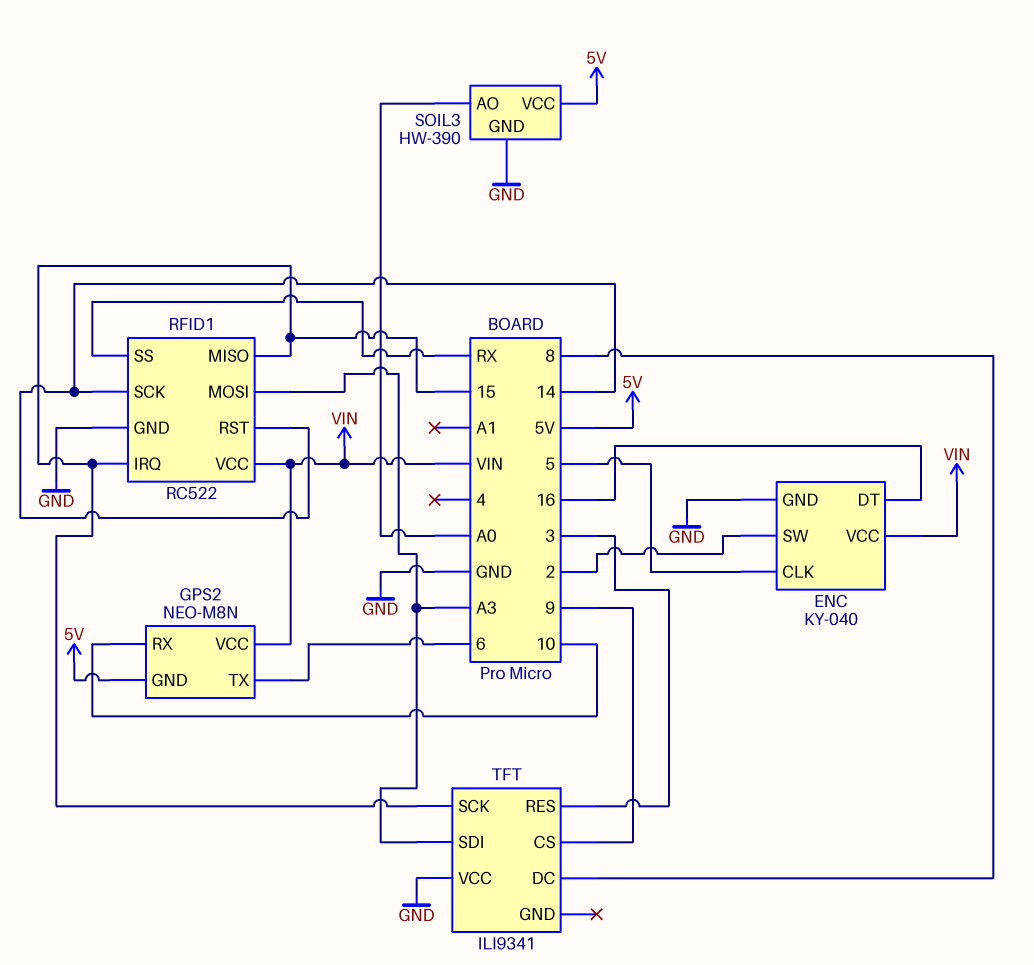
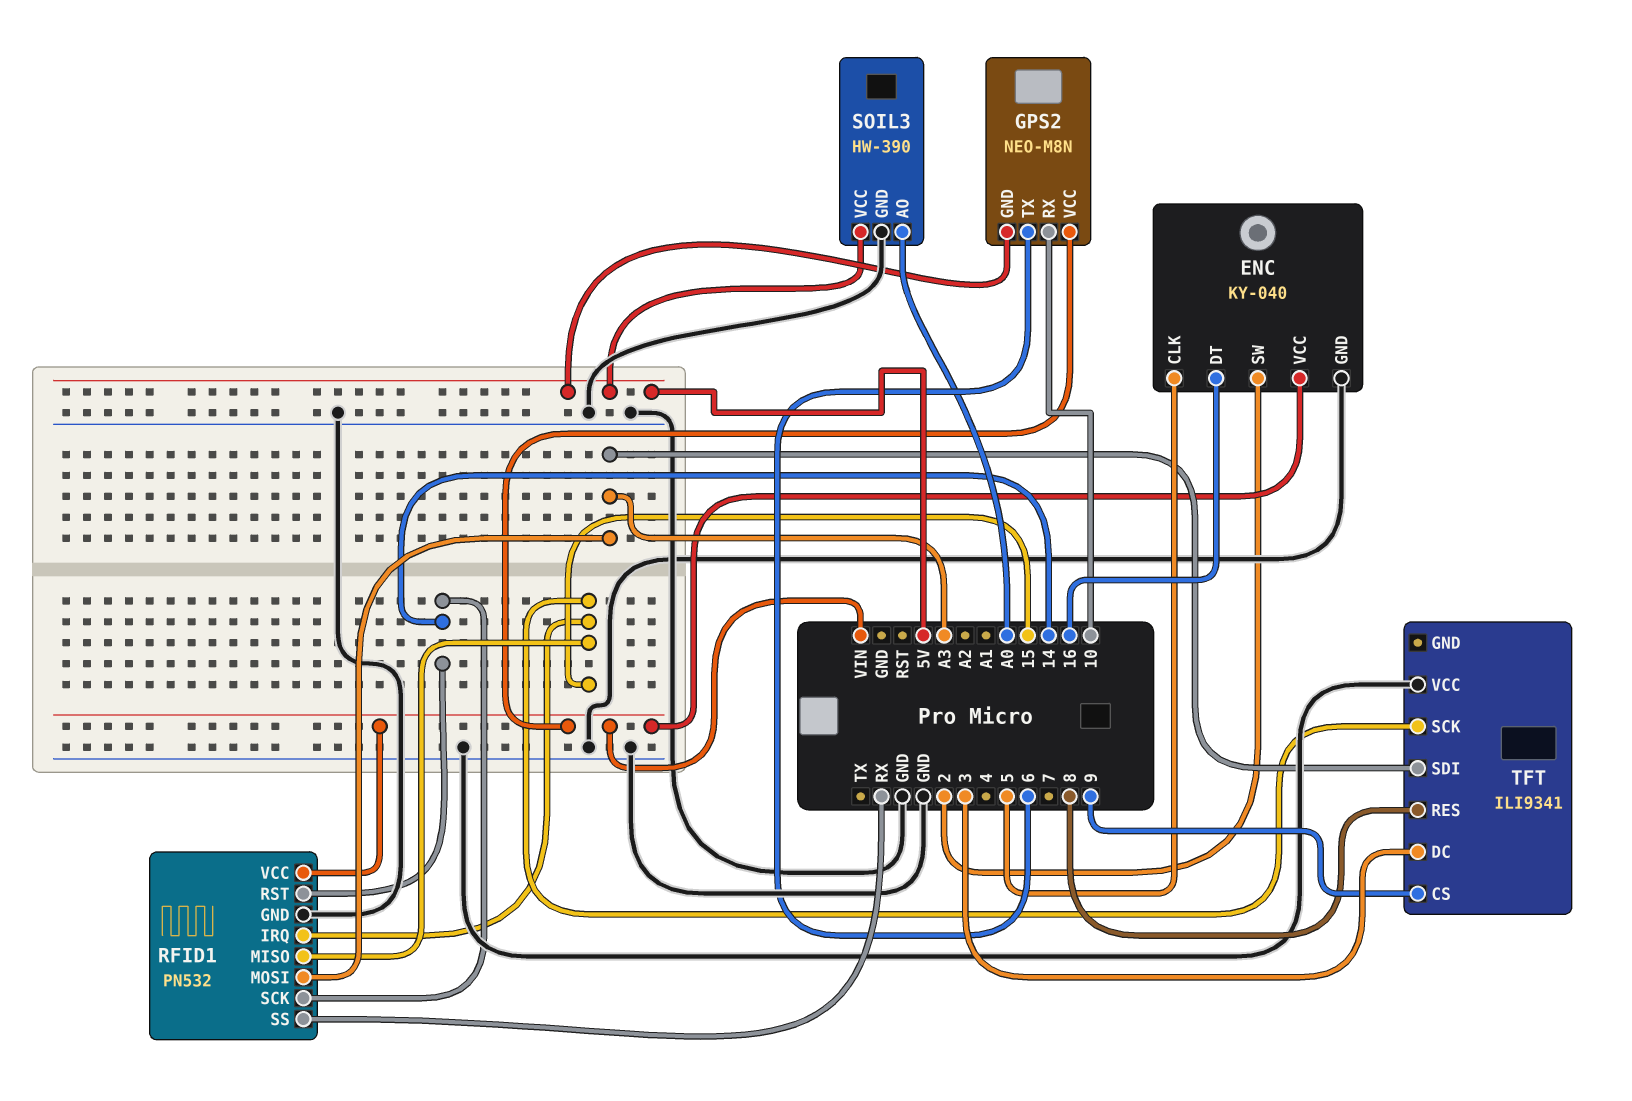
RFID1: RC522 -> PN532
TFT pin DC: 8 -> 3
TFT pin RES: 3 -> 8

